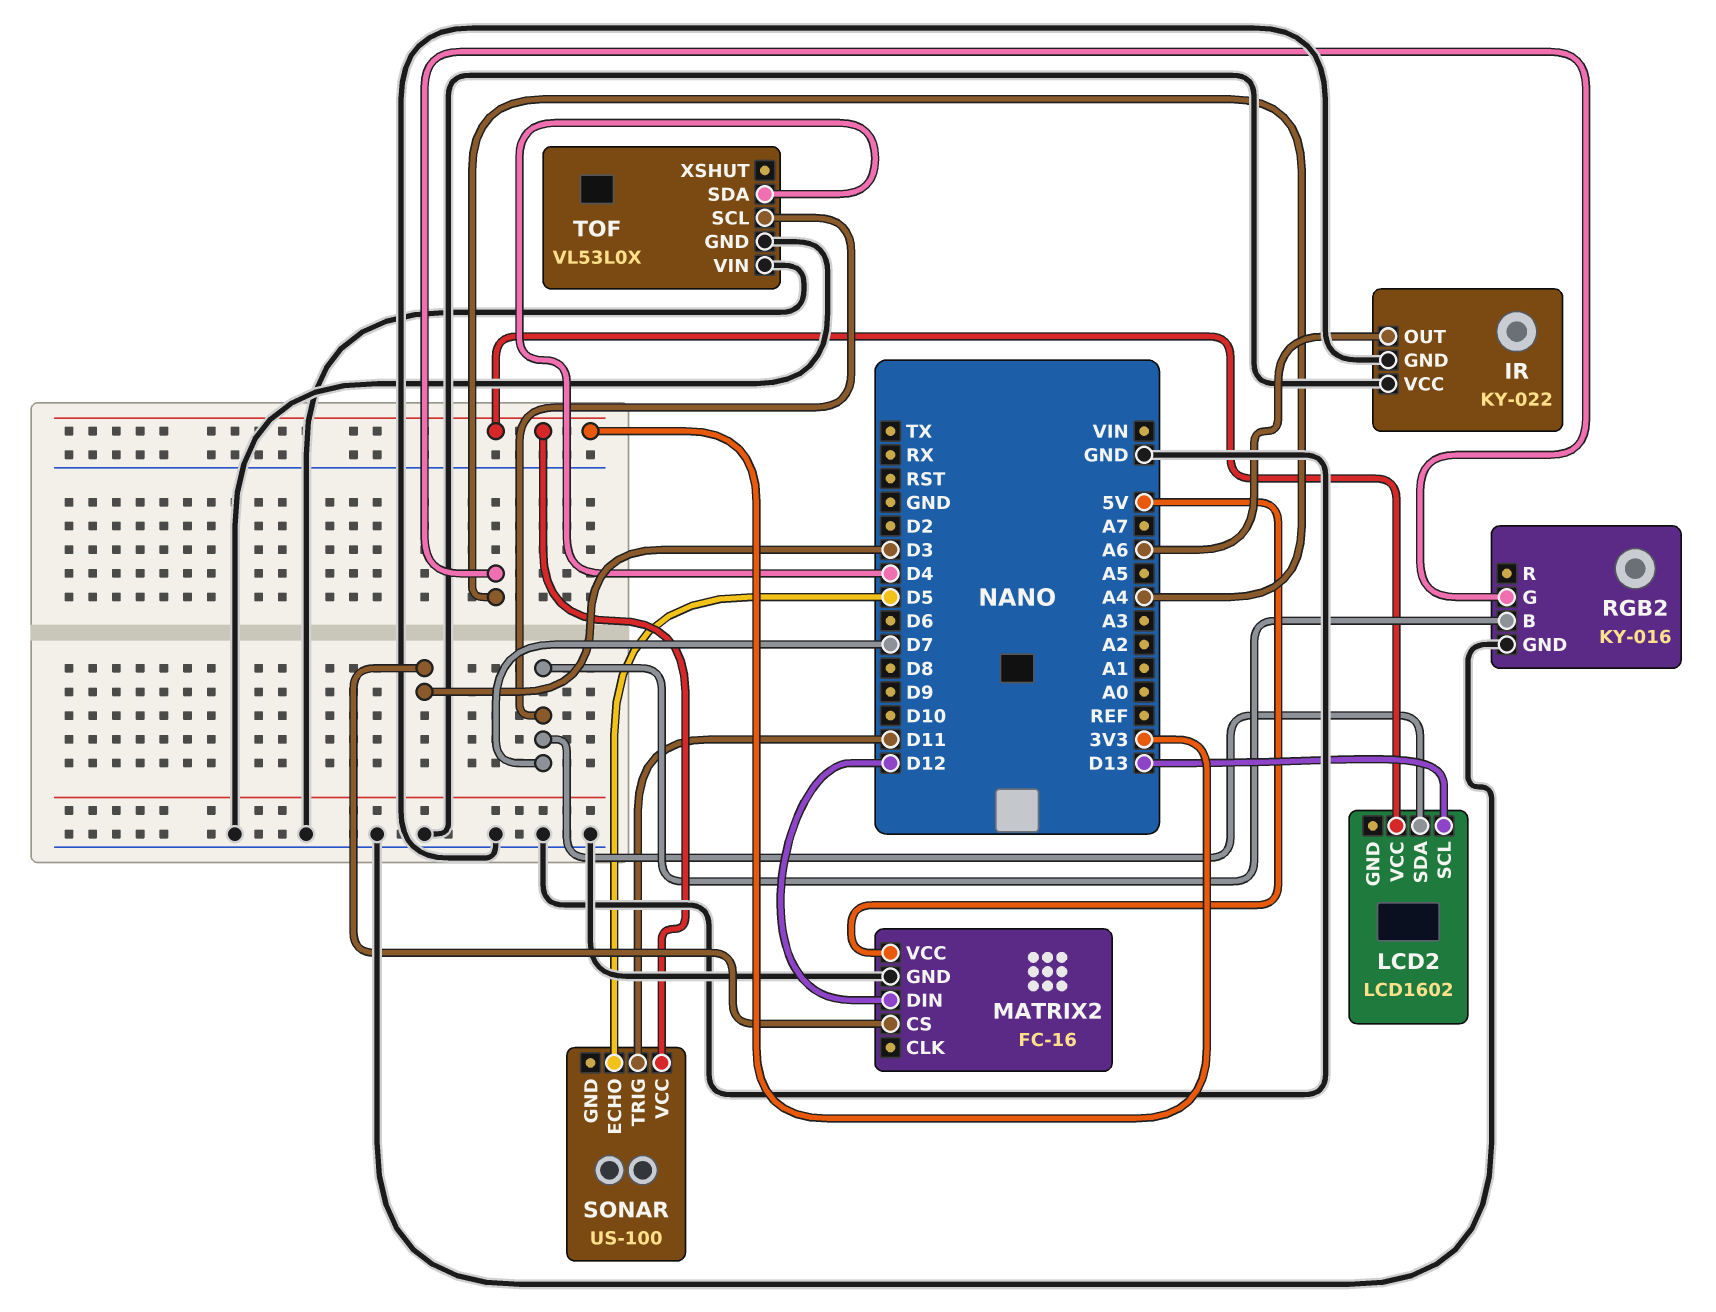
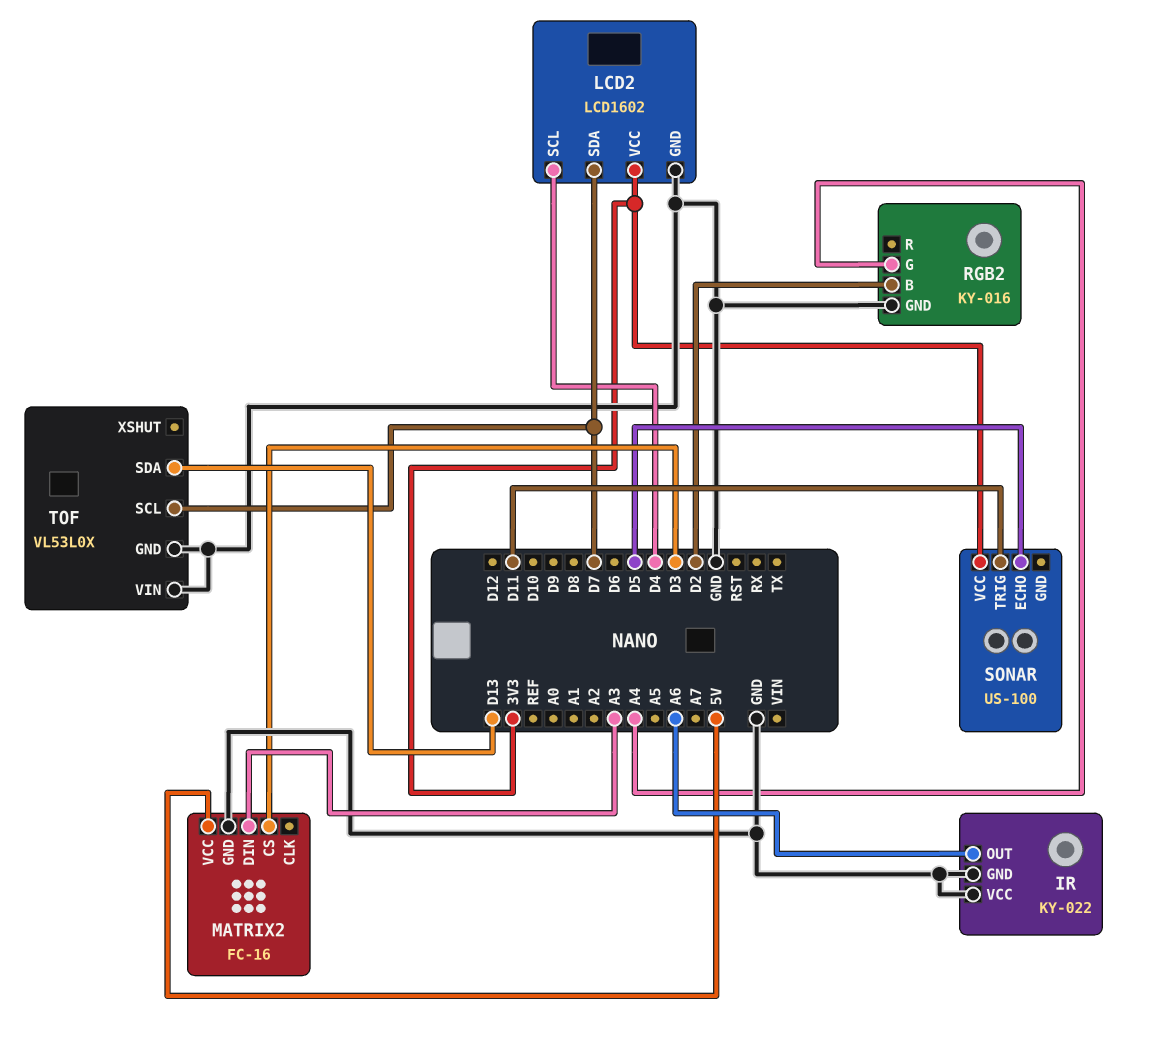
LCD2 pin GND: none -> GND
LCD2 pin SCL: D13 -> D4
MATRIX2 pin DIN: D12 -> A3
RGB2 pin B: D7 -> D2
TOF pin SDA: D4 -> D13

